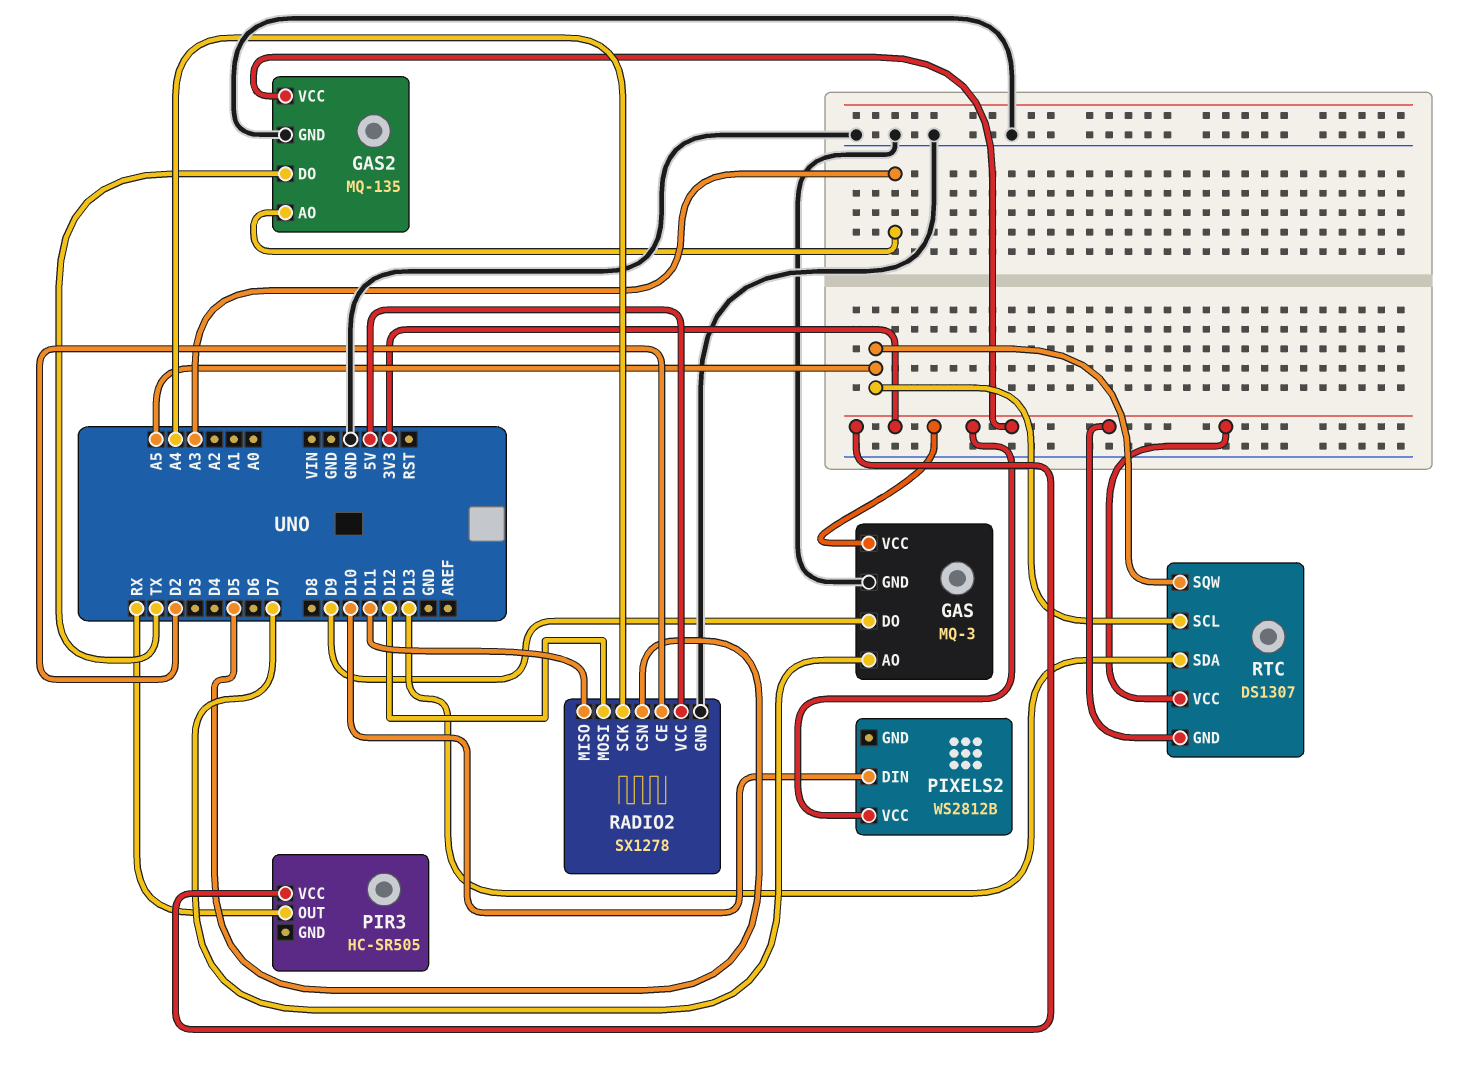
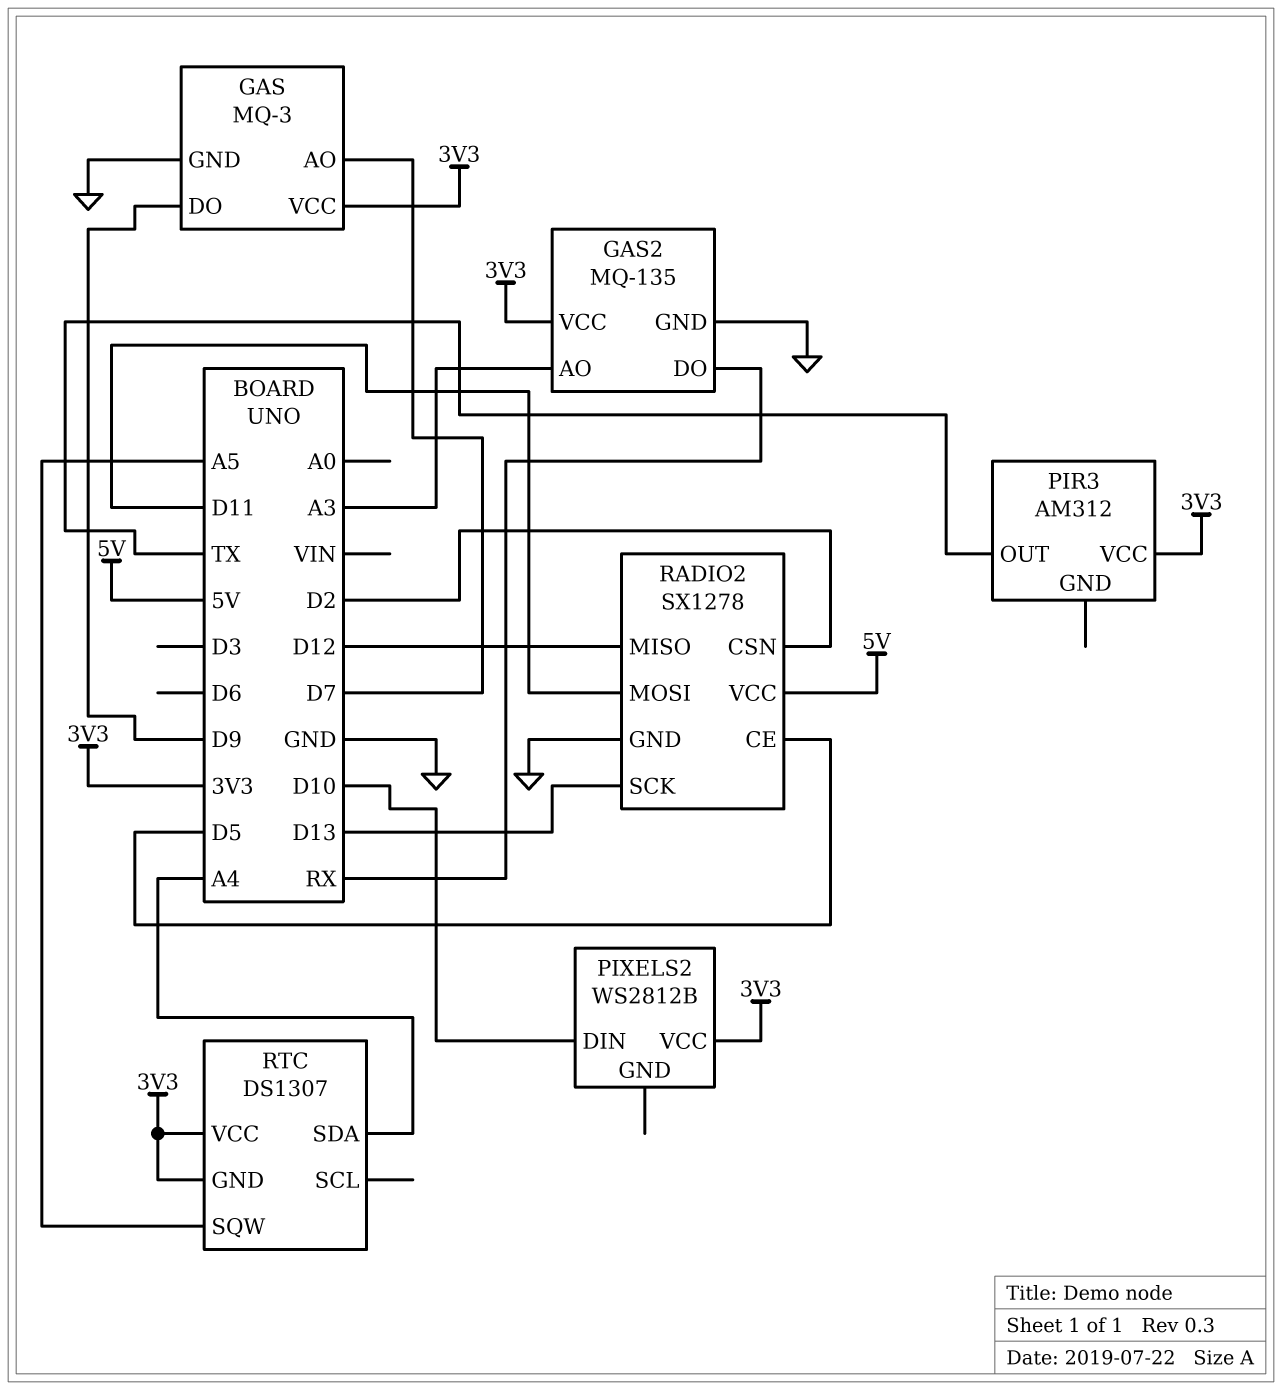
GAS2 pin DO: TX -> RX
PIR3: HC-SR505 -> AM312
PIR3 pin OUT: RX -> TX
RADIO2 pin CE: D2 -> D5
RADIO2 pin CSN: D5 -> D2
RADIO2 pin MISO: D11 -> D12
RADIO2 pin MOSI: D12 -> D11
RADIO2 pin SCK: A4 -> D13
RTC pin SCL: A5 -> none
RTC pin SDA: D13 -> A4

